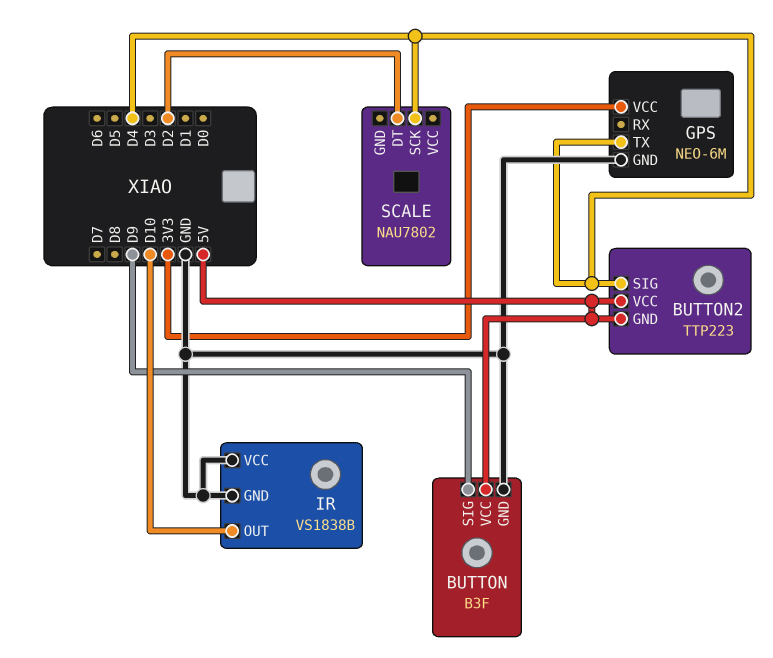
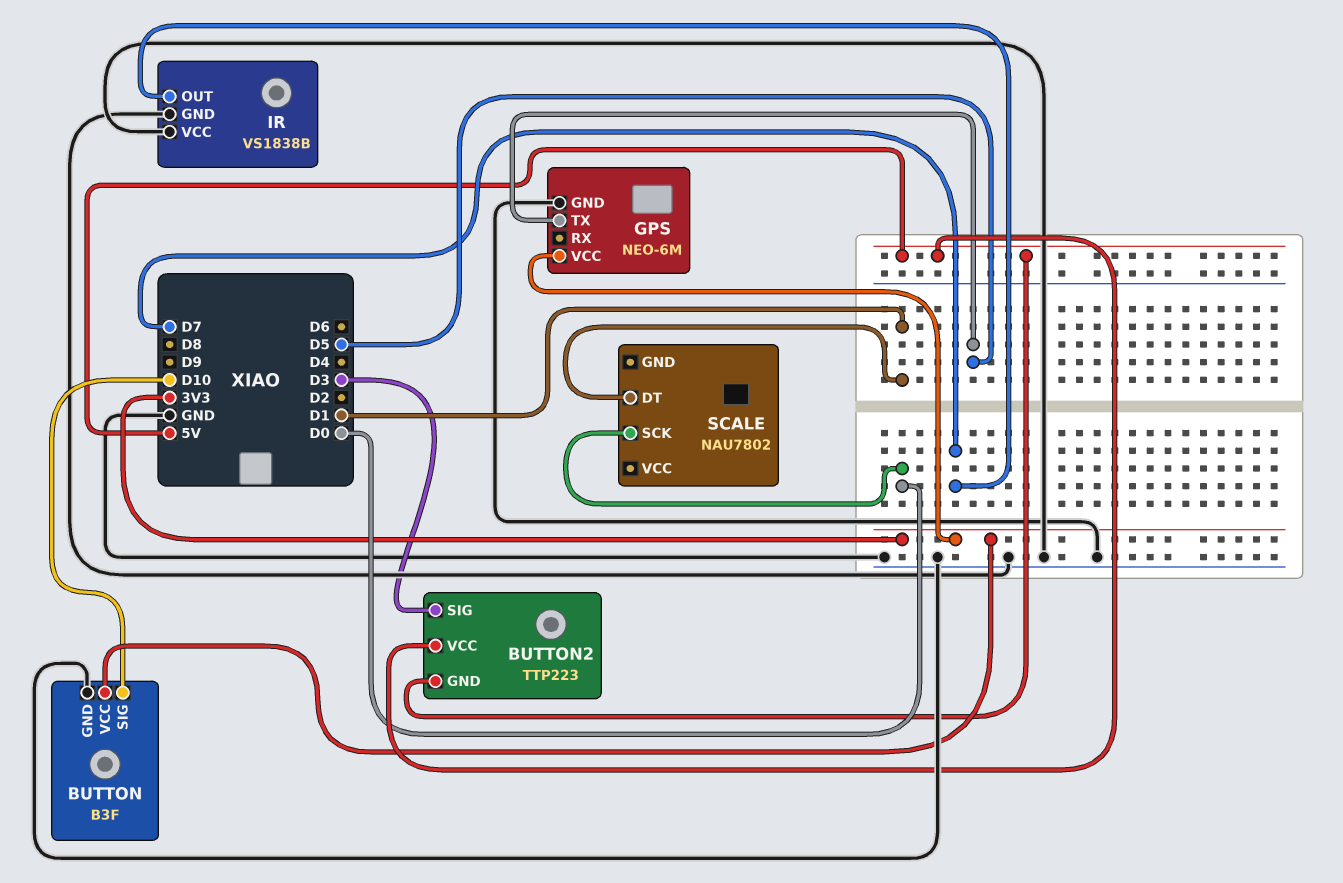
BUTTON pin SIG: D9 -> D10
BUTTON pin VCC: 5V -> 3V3
BUTTON2 pin SIG: D4 -> D3
GPS pin TX: D4 -> D5
IR pin OUT: D10 -> D7
SCALE pin DT: D2 -> D1
SCALE pin SCK: D4 -> D0

